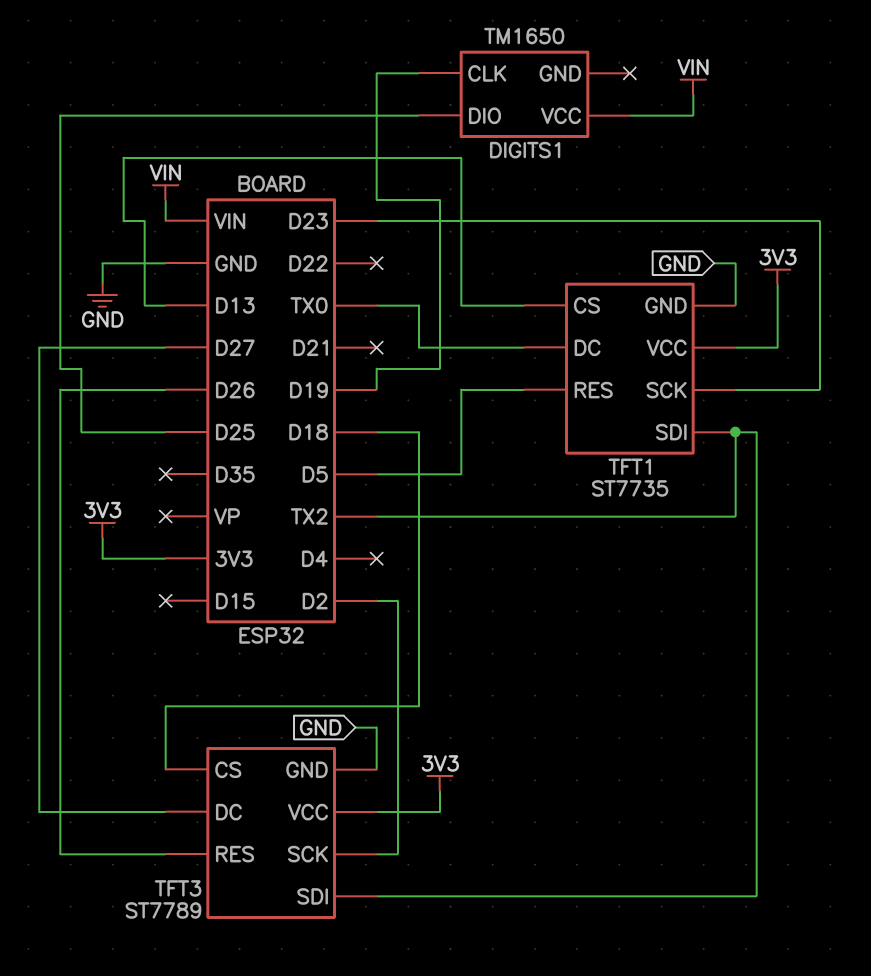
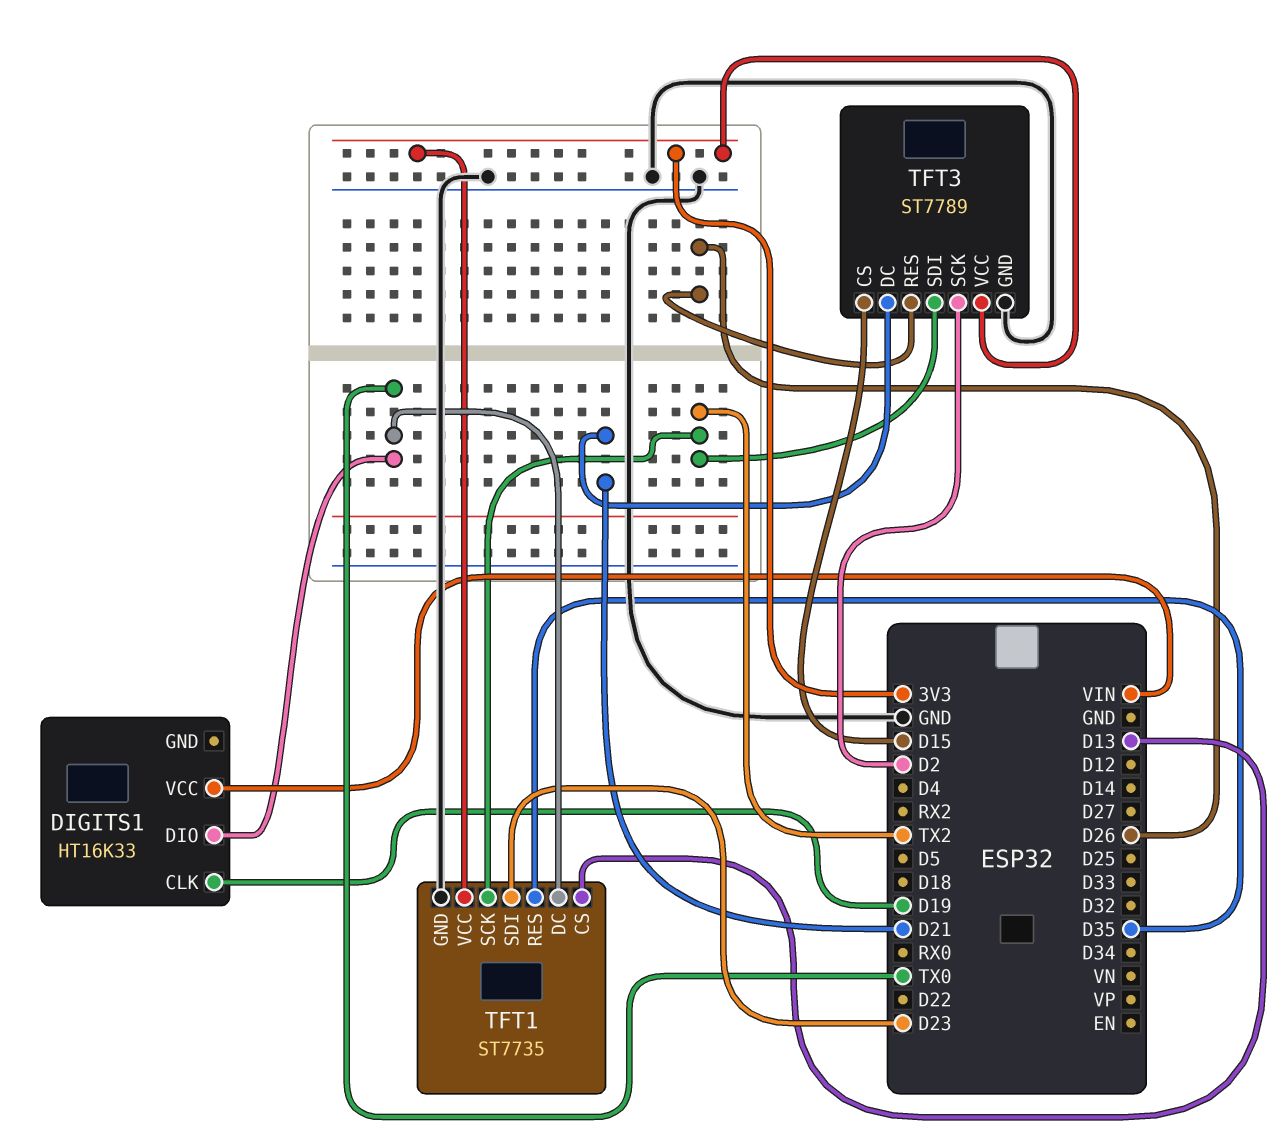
DIGITS1: TM1650 -> HT16K33
DIGITS1 pin DIO: D25 -> TX0
TFT1 pin RES: D5 -> D35
TFT1 pin SCK: D23 -> TX2
TFT1 pin SDI: TX2 -> D23
TFT3 pin CS: D18 -> D15
TFT3 pin DC: D27 -> D21

